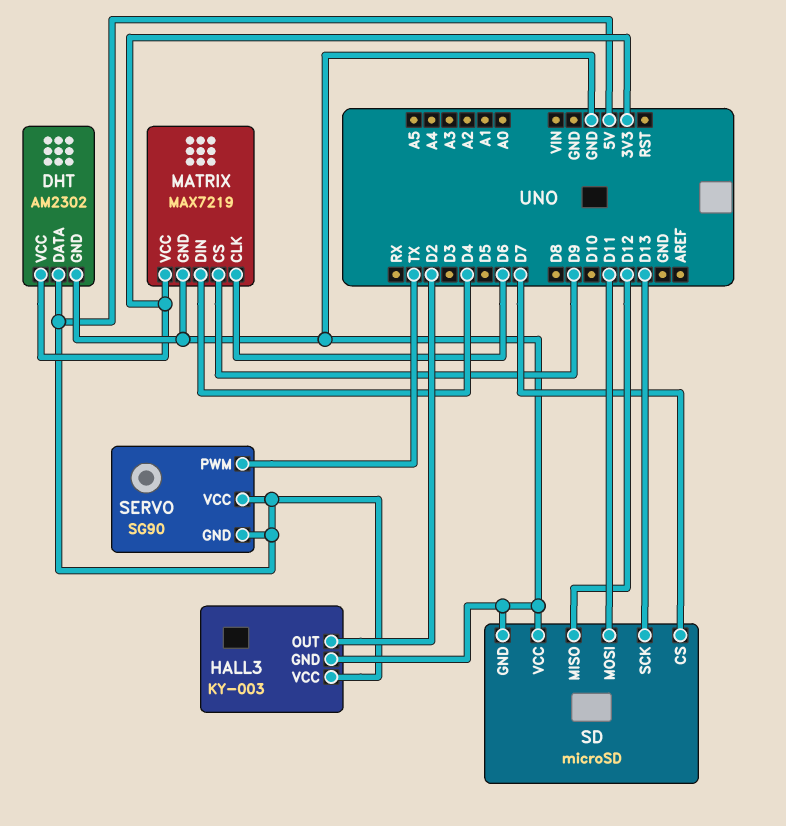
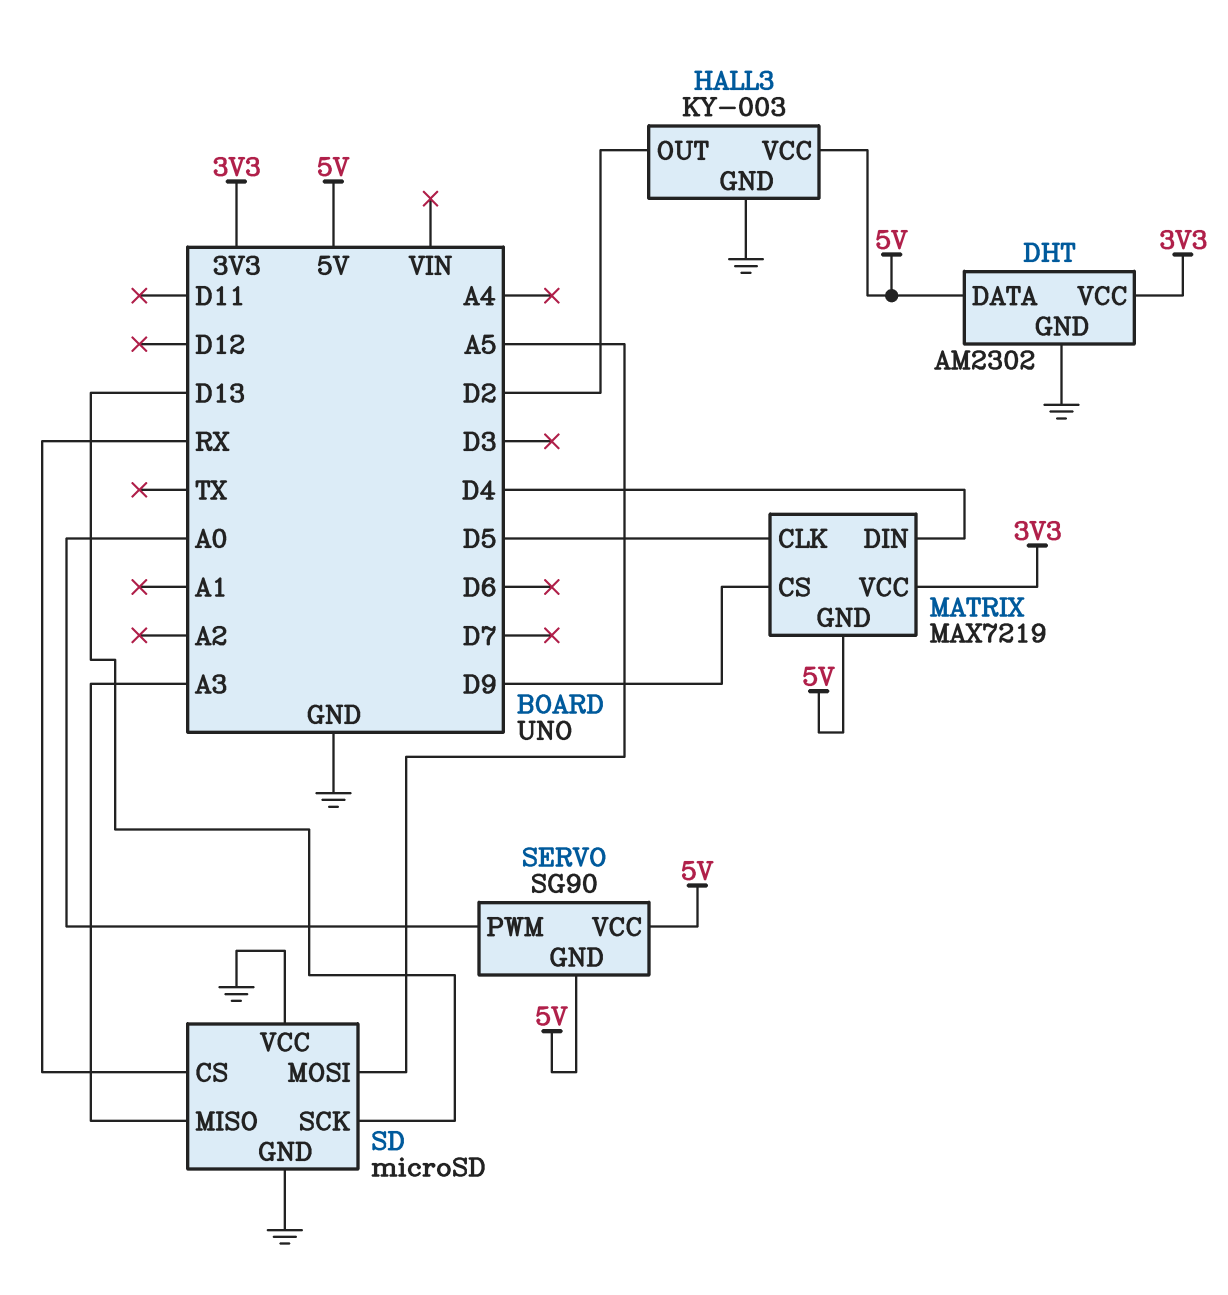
MATRIX pin CLK: D6 -> D5
MATRIX pin GND: GND -> 5V
SD pin CS: D7 -> RX
SD pin MISO: D12 -> A3
SD pin MOSI: D11 -> A5
SERVO pin PWM: TX -> A0

